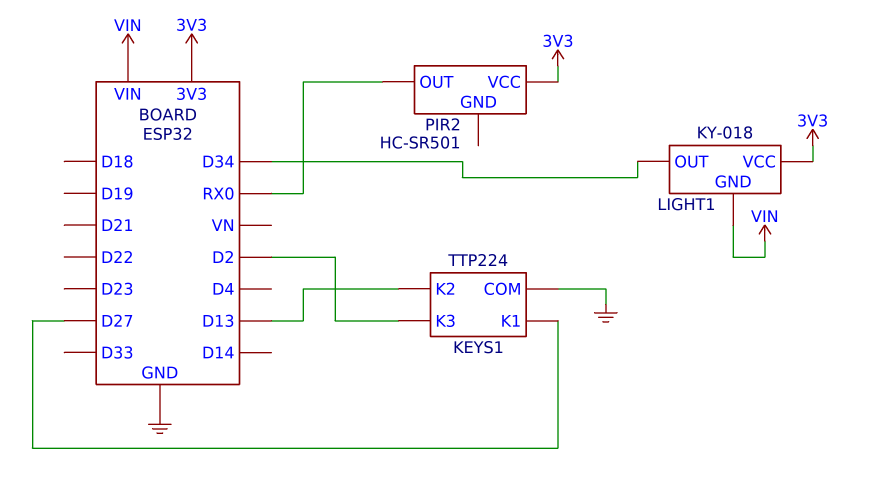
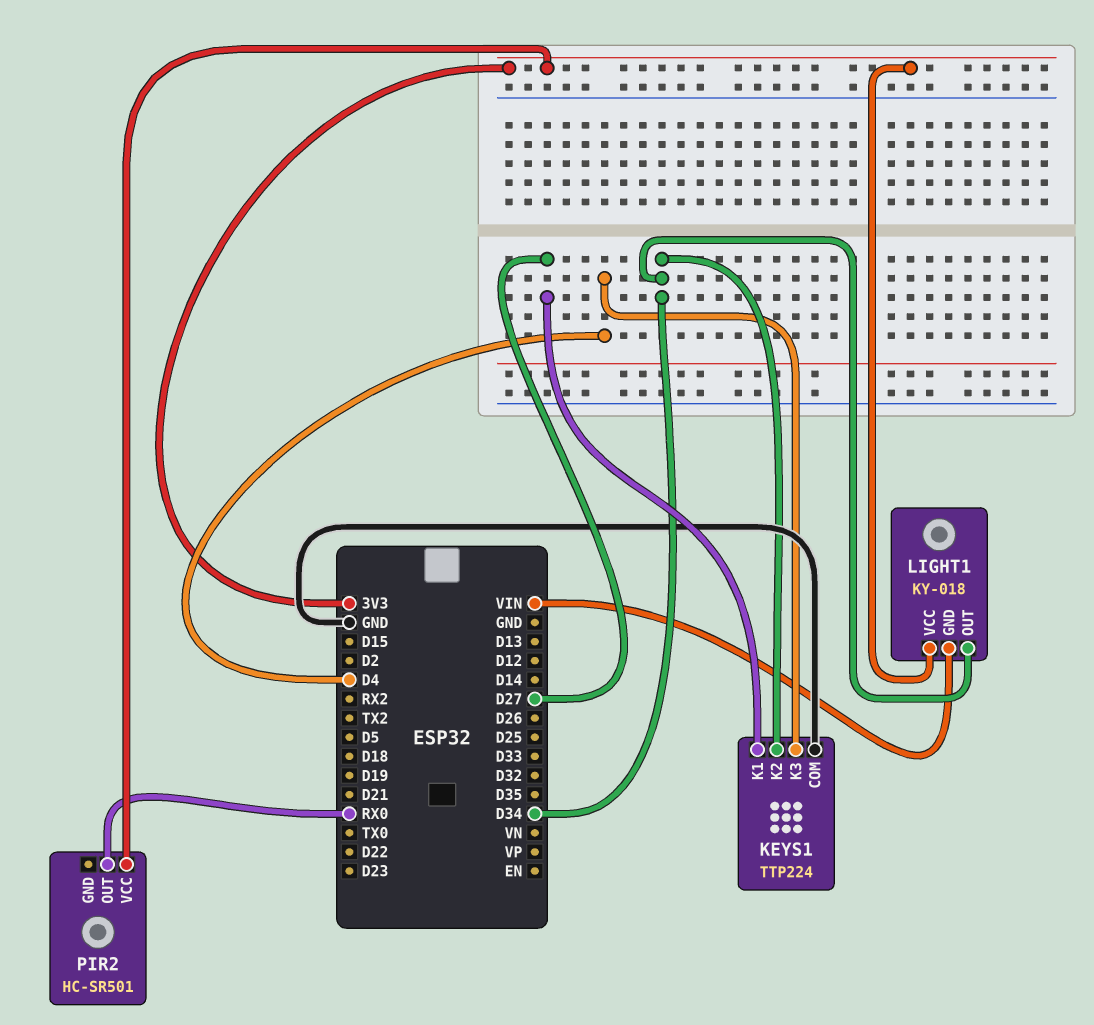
KEYS1 pin K2: D13 -> D34
KEYS1 pin K3: D2 -> D4

